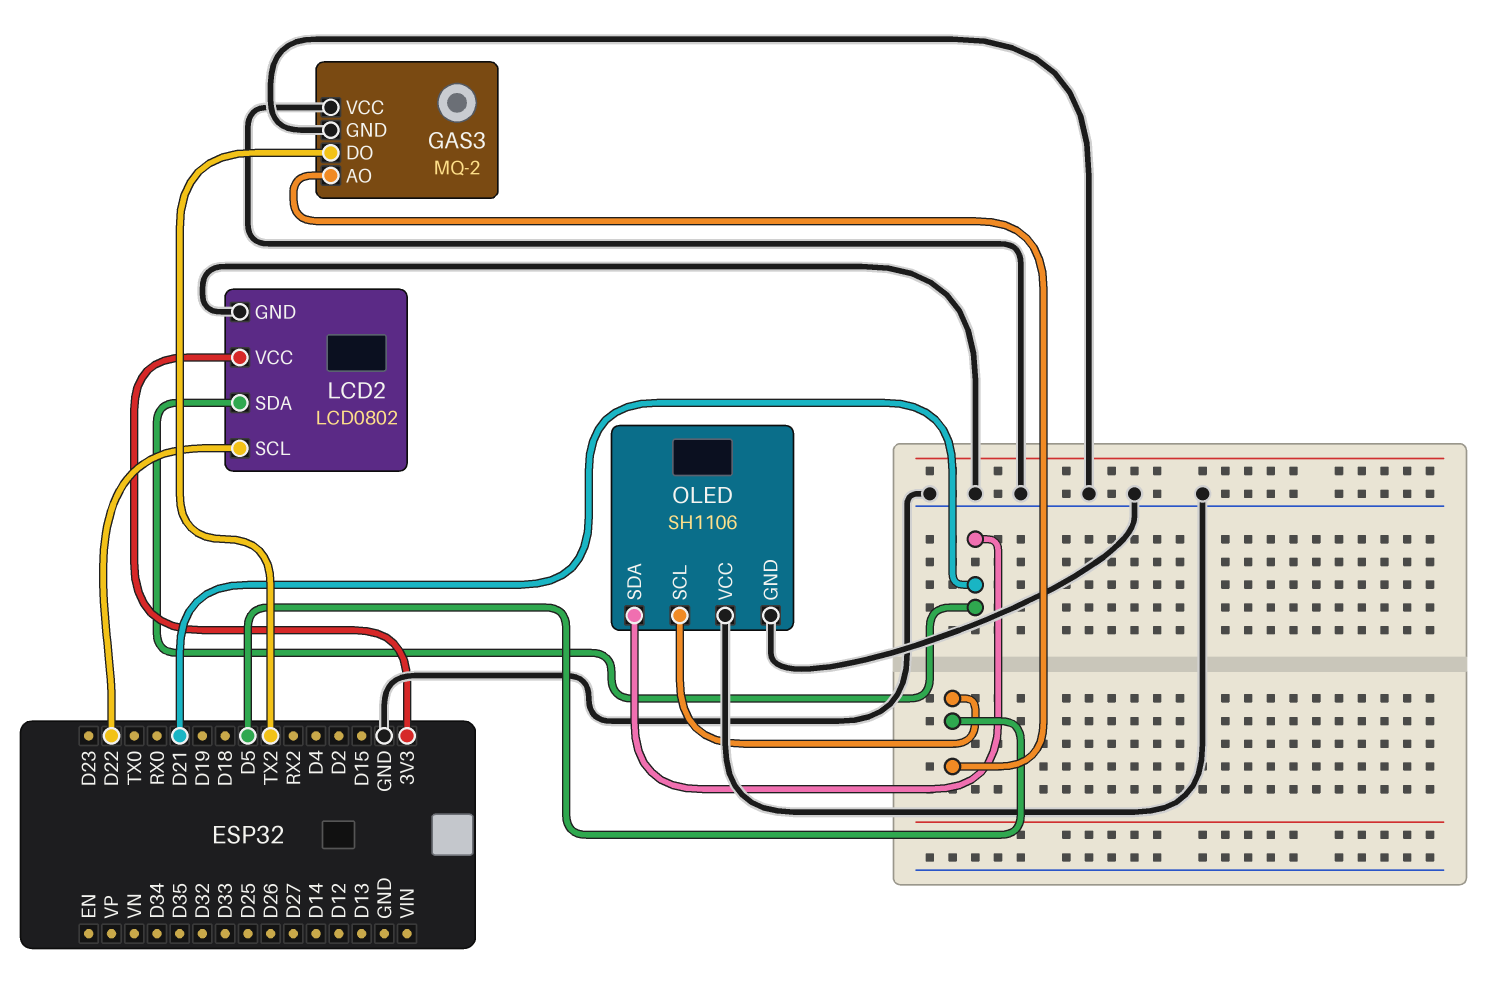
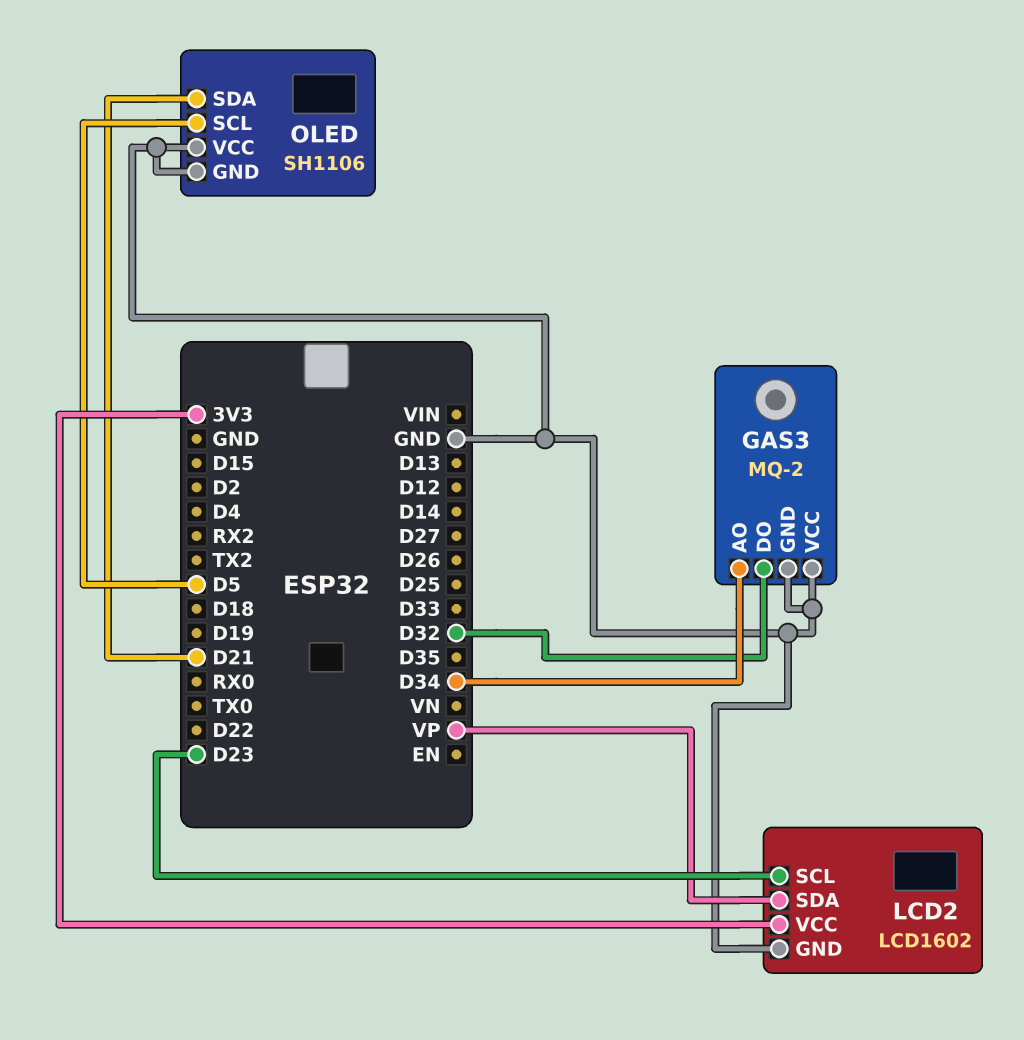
GAS3 pin AO: D5 -> D34
GAS3 pin DO: TX2 -> D32
LCD2: LCD0802 -> LCD1602
LCD2 pin SCL: D22 -> D23
LCD2 pin SDA: D21 -> VP

